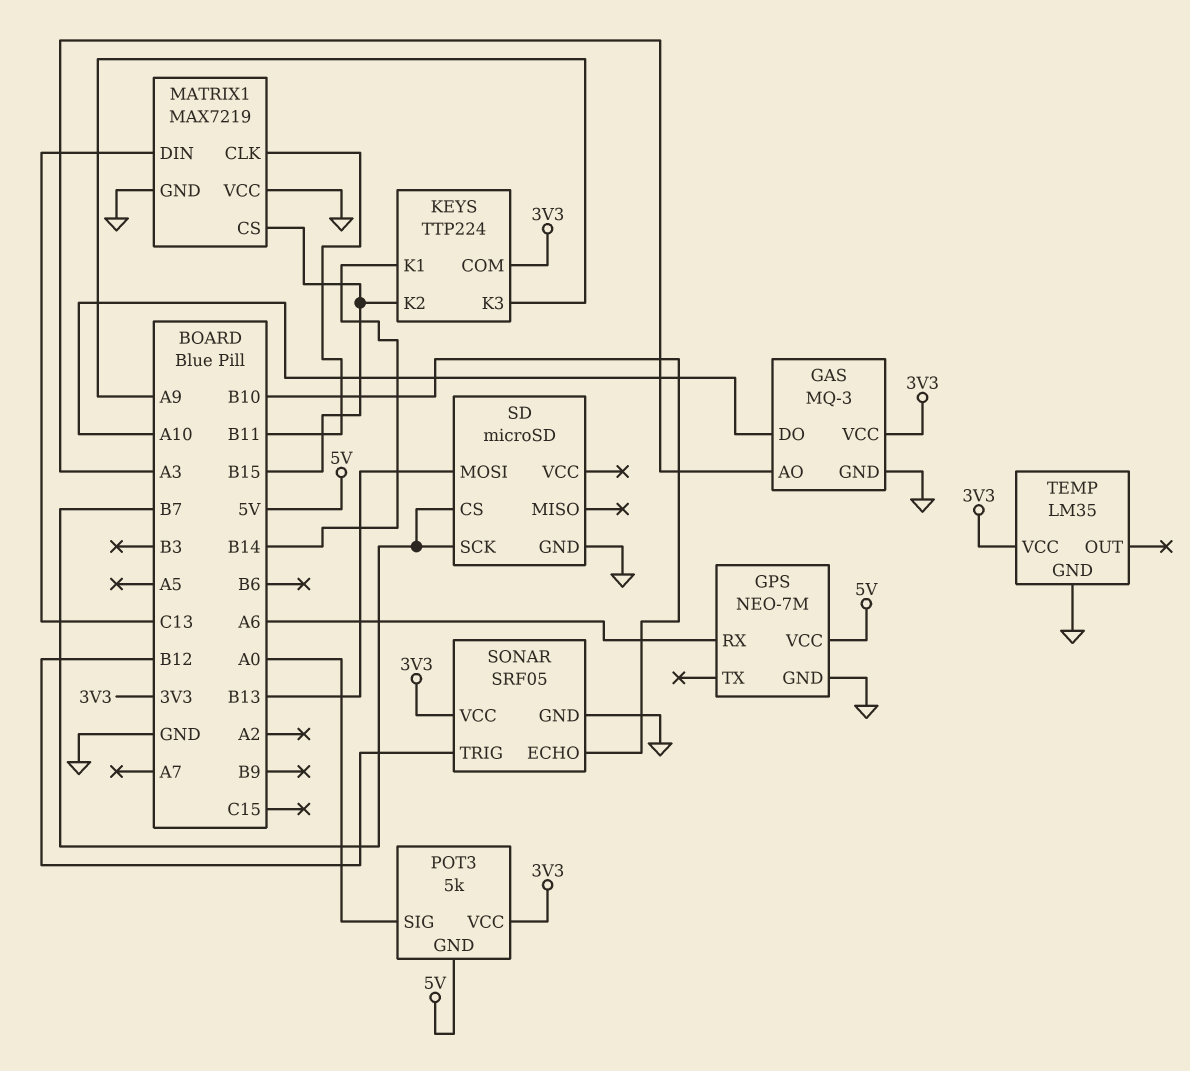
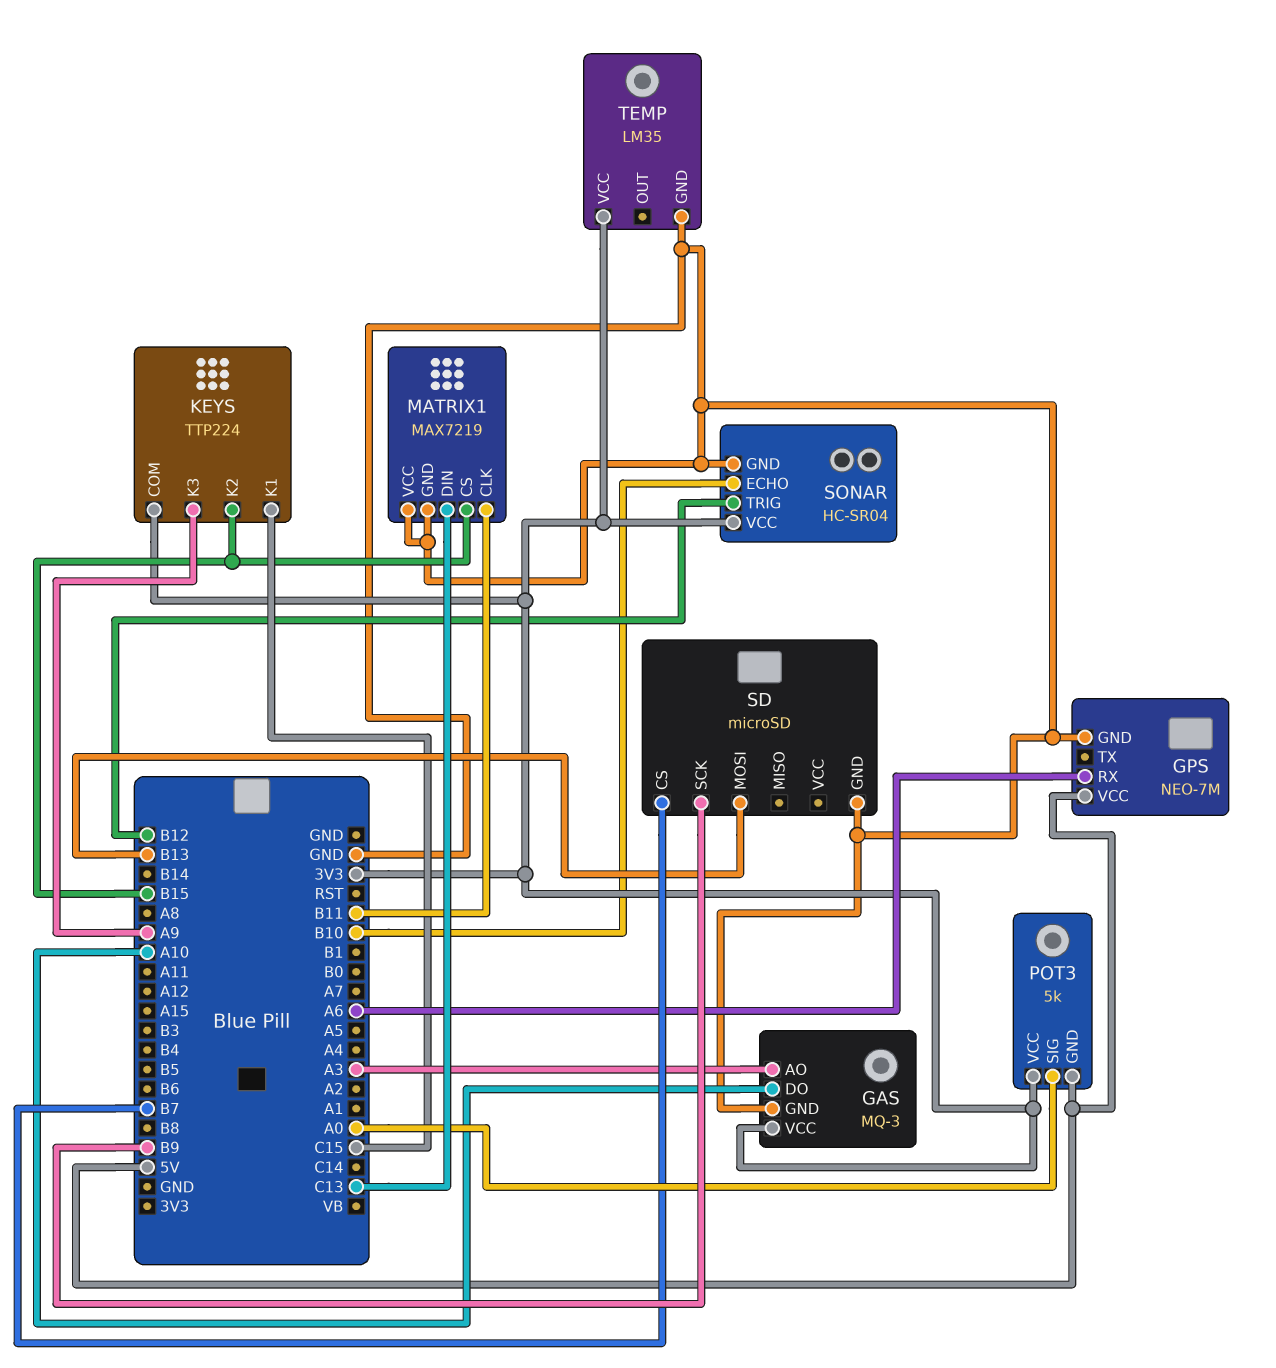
KEYS pin K1: B14 -> C15
SD pin SCK: B7 -> B9
SONAR: SRF05 -> HC-SR04

